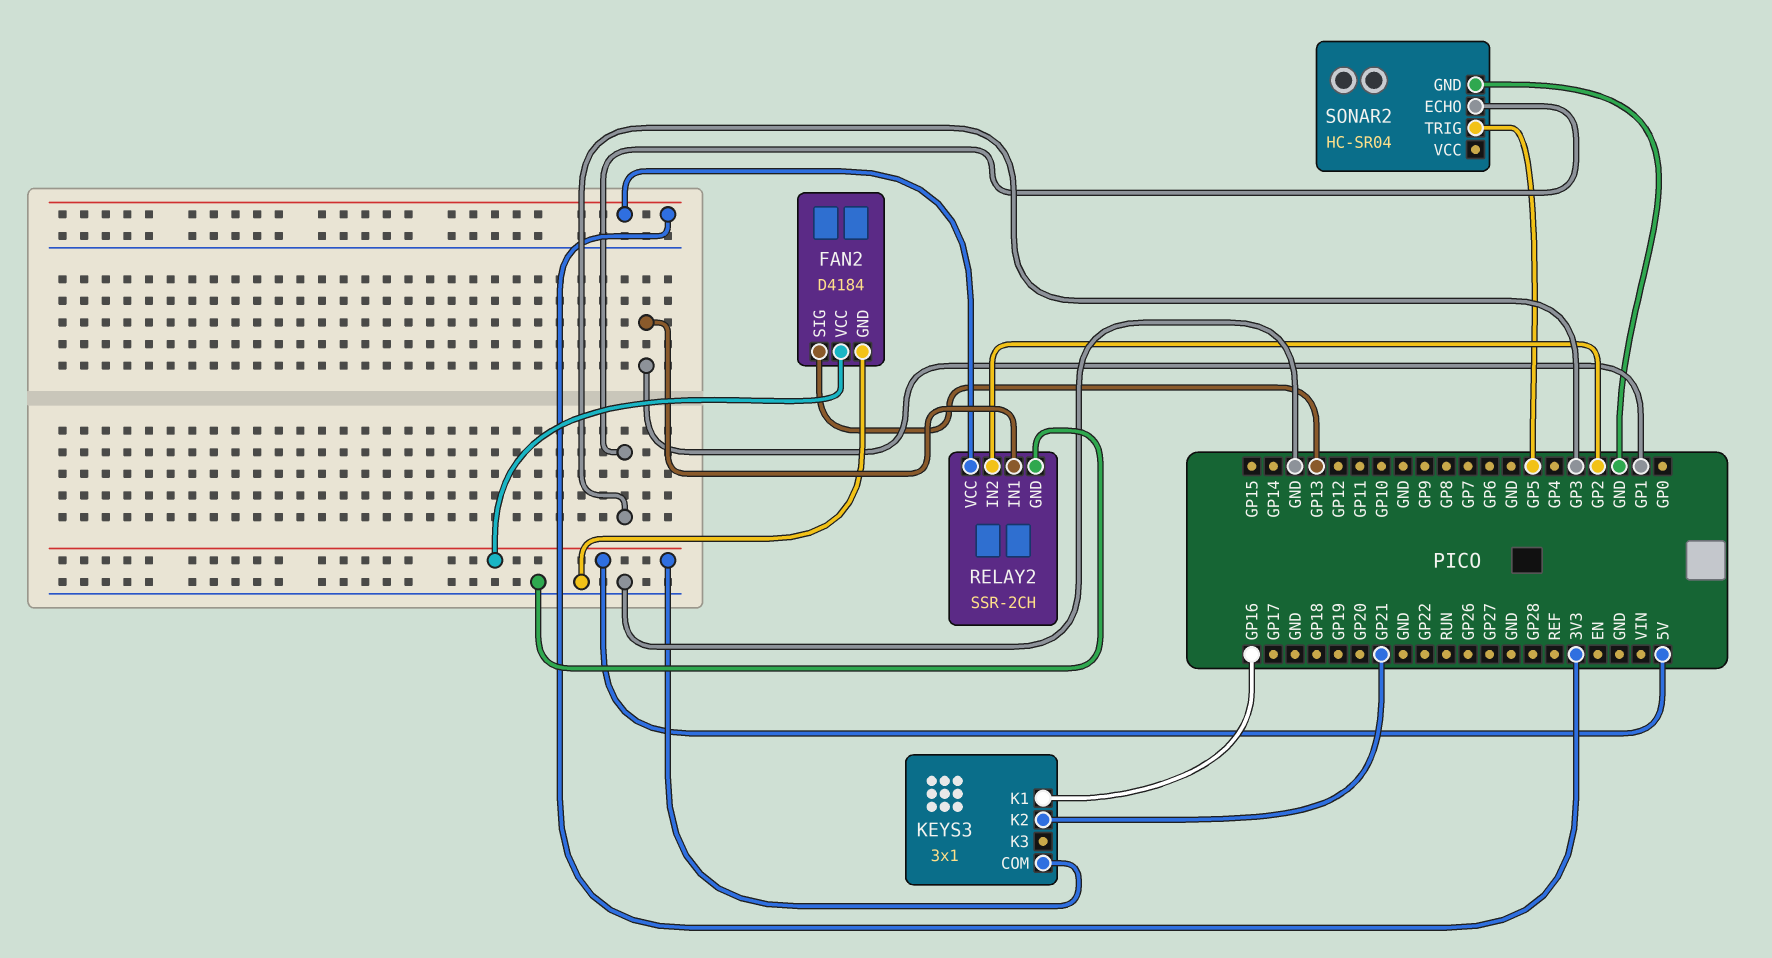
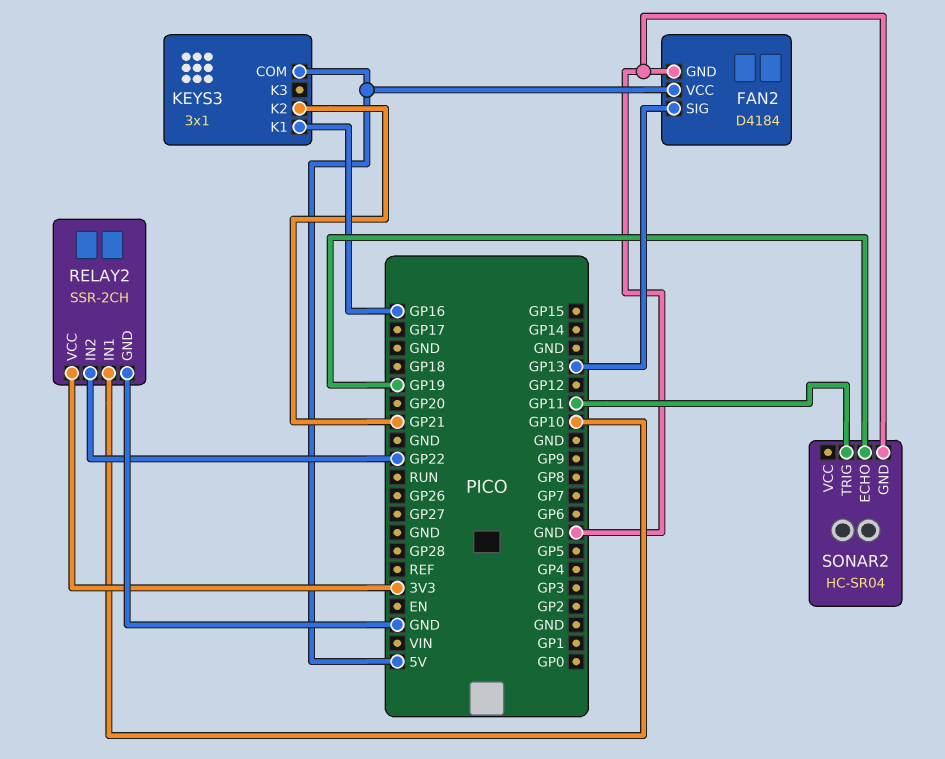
RELAY2 pin IN1: GP1 -> GP10
RELAY2 pin IN2: GP2 -> GP22
SONAR2 pin ECHO: GP3 -> GP19
SONAR2 pin TRIG: GP5 -> GP11

